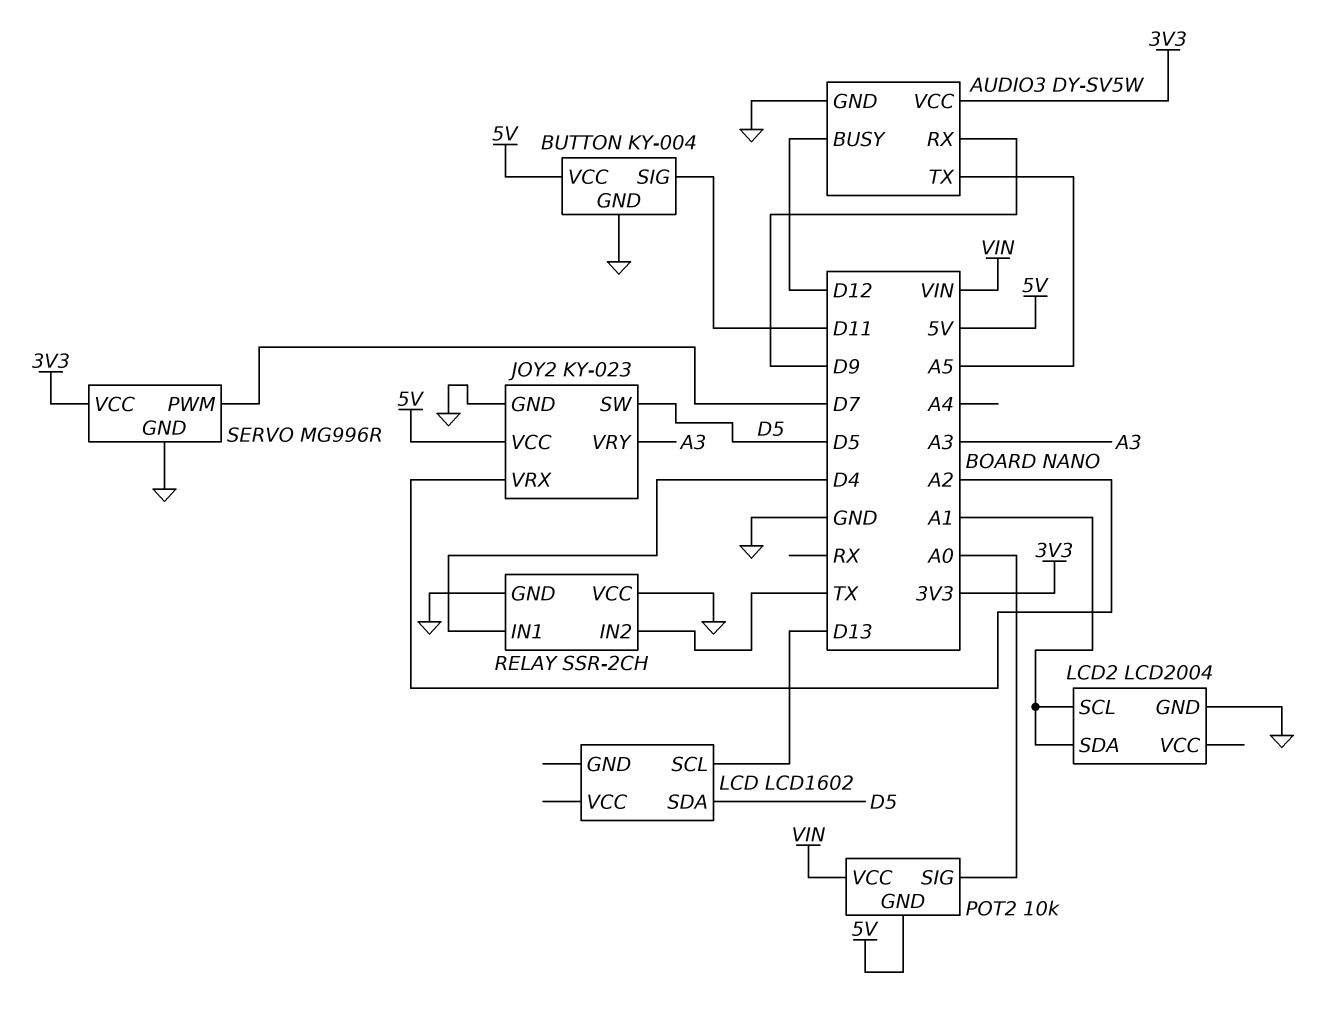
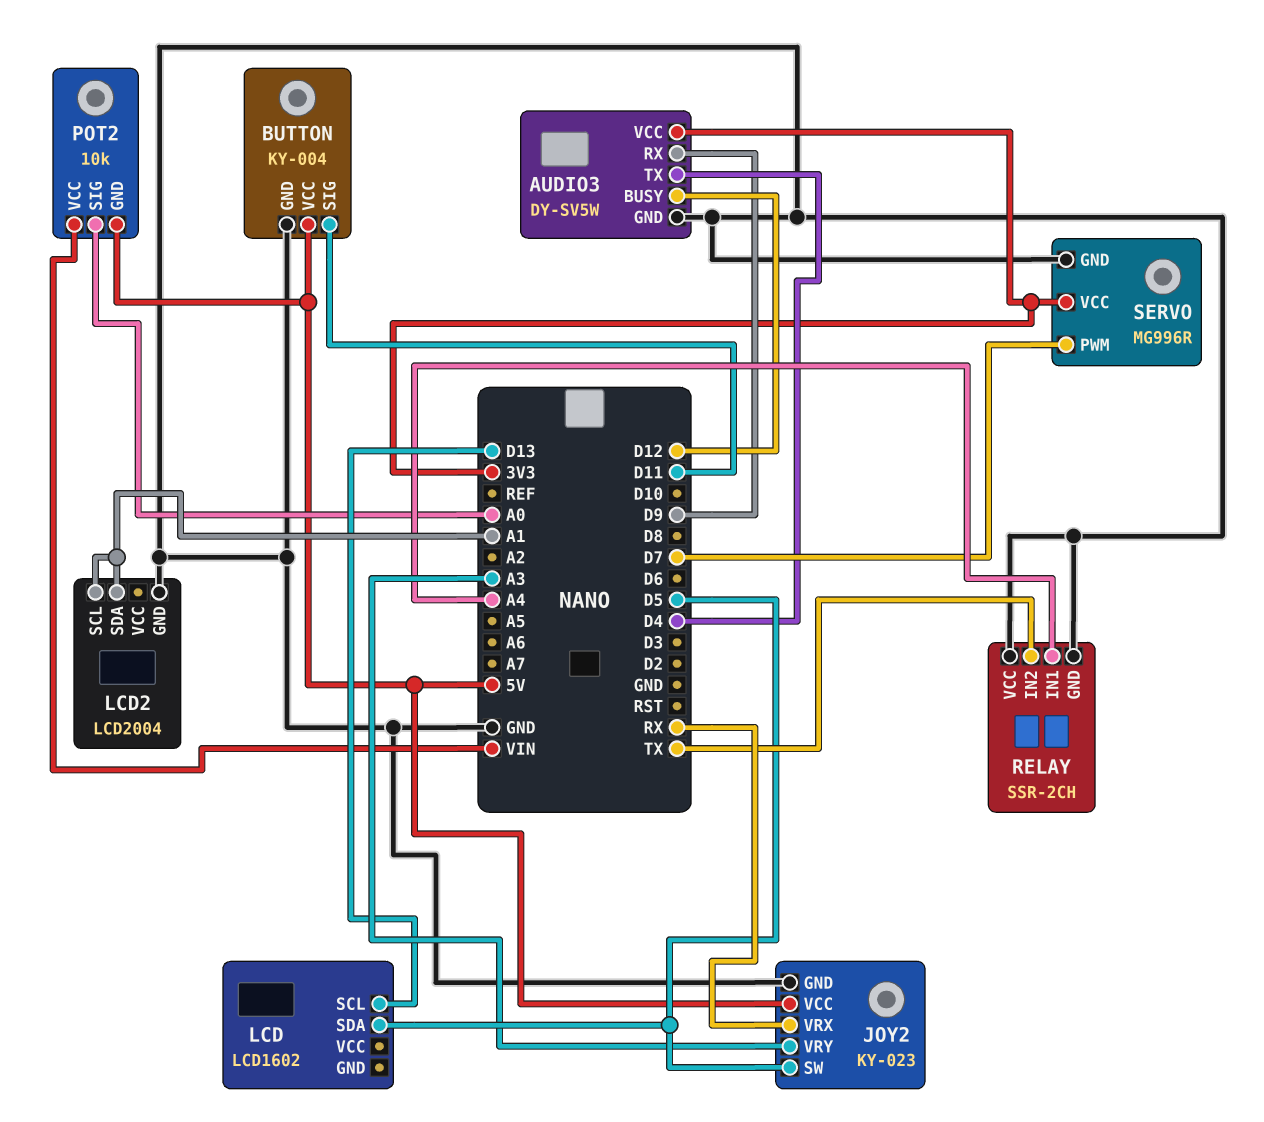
AUDIO3 pin TX: A5 -> D4
JOY2 pin VRX: A2 -> RX
RELAY pin IN1: D4 -> A4

